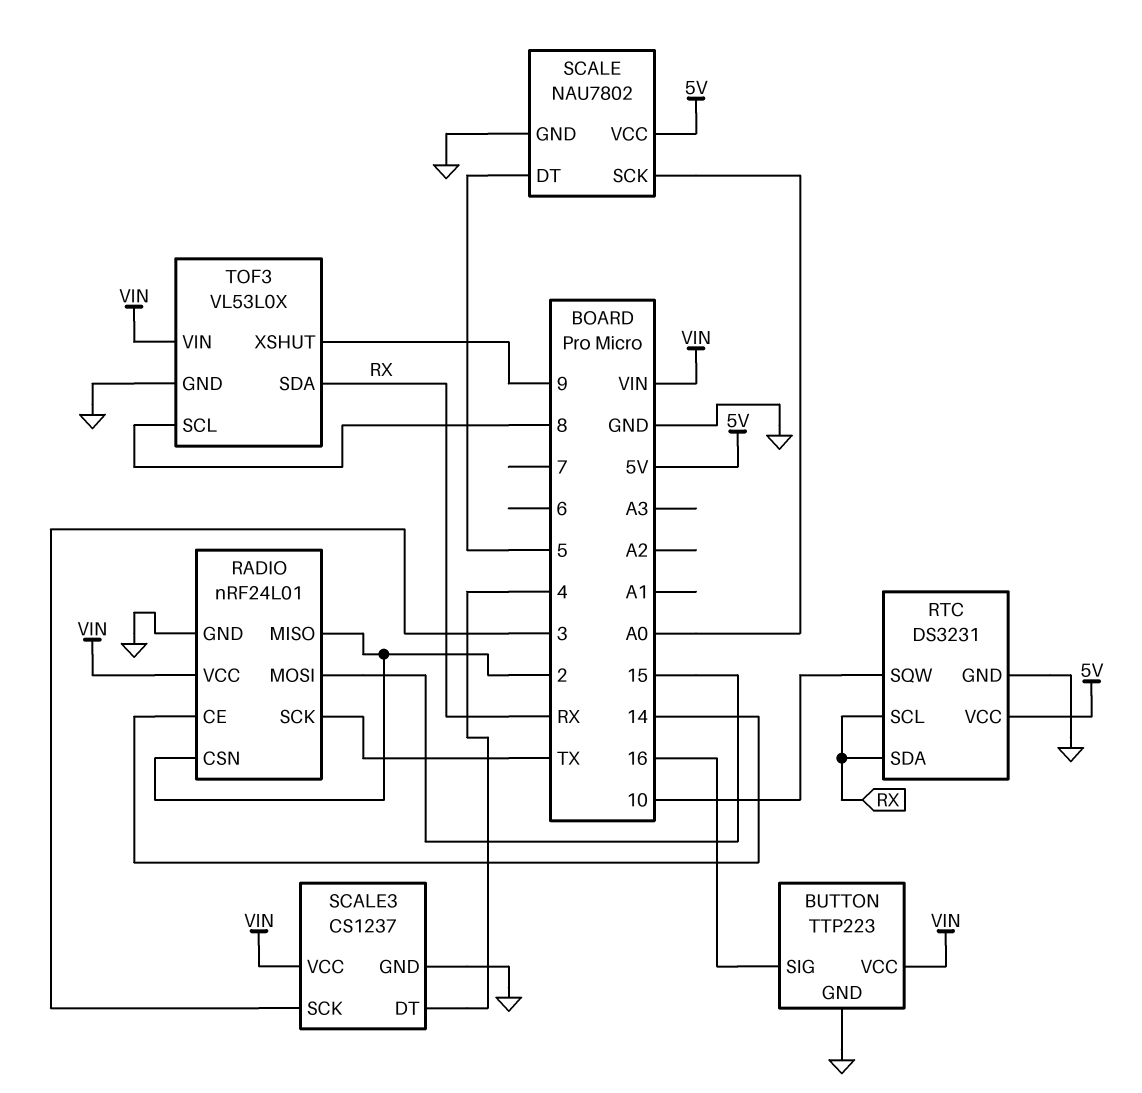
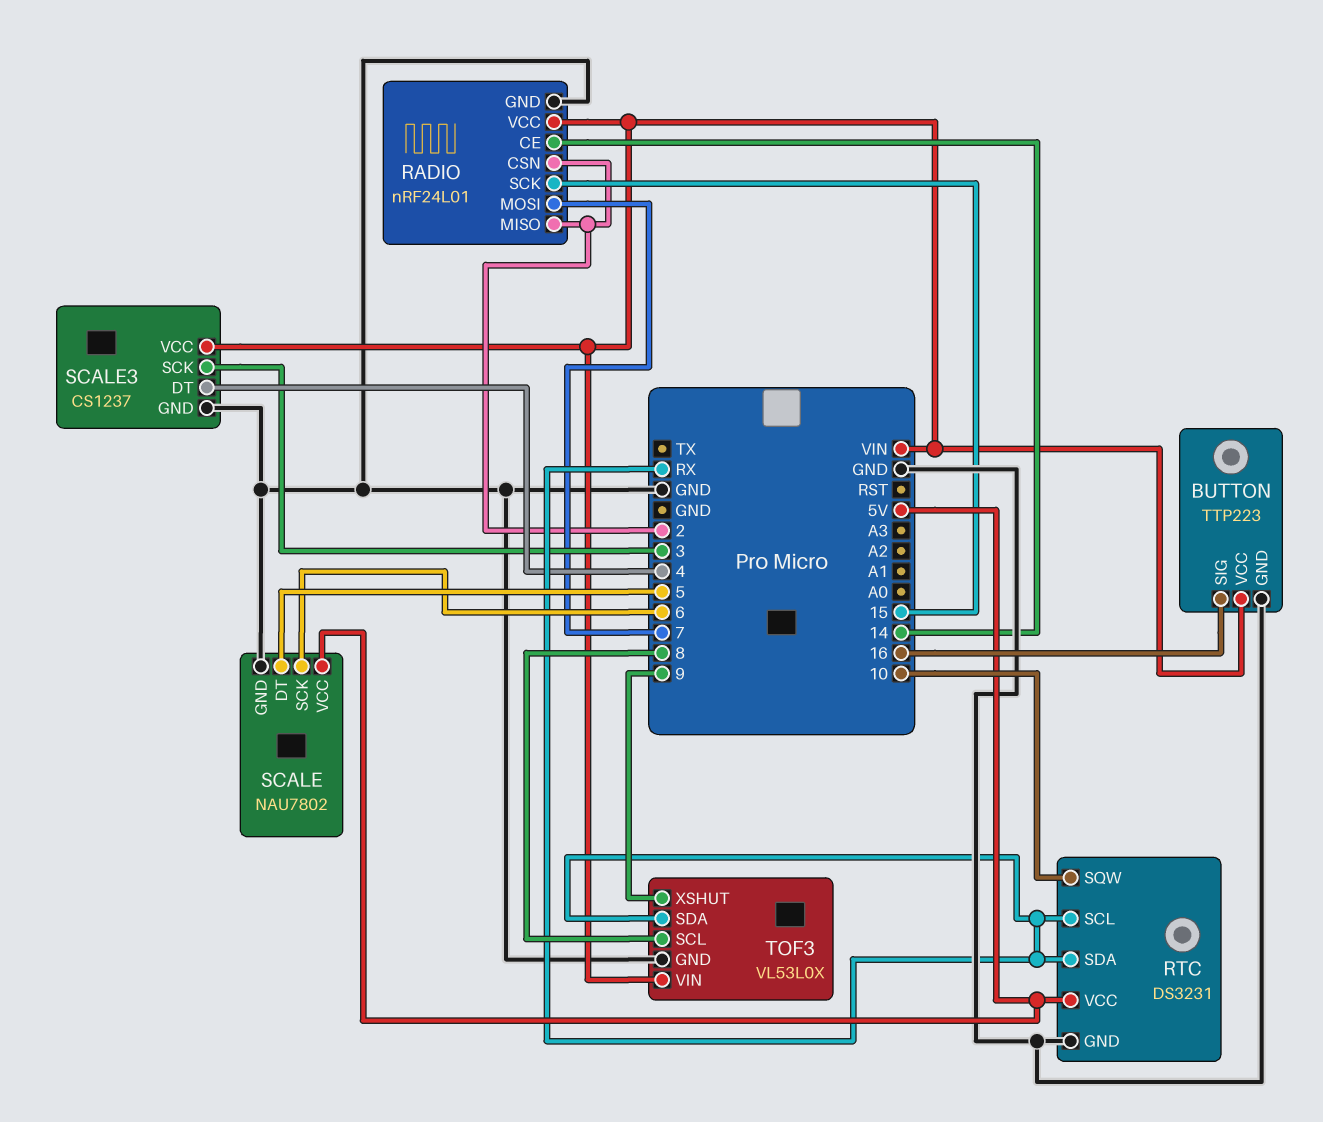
RADIO pin MOSI: 15 -> 7
RADIO pin SCK: TX -> 15
SCALE pin SCK: A0 -> 6

